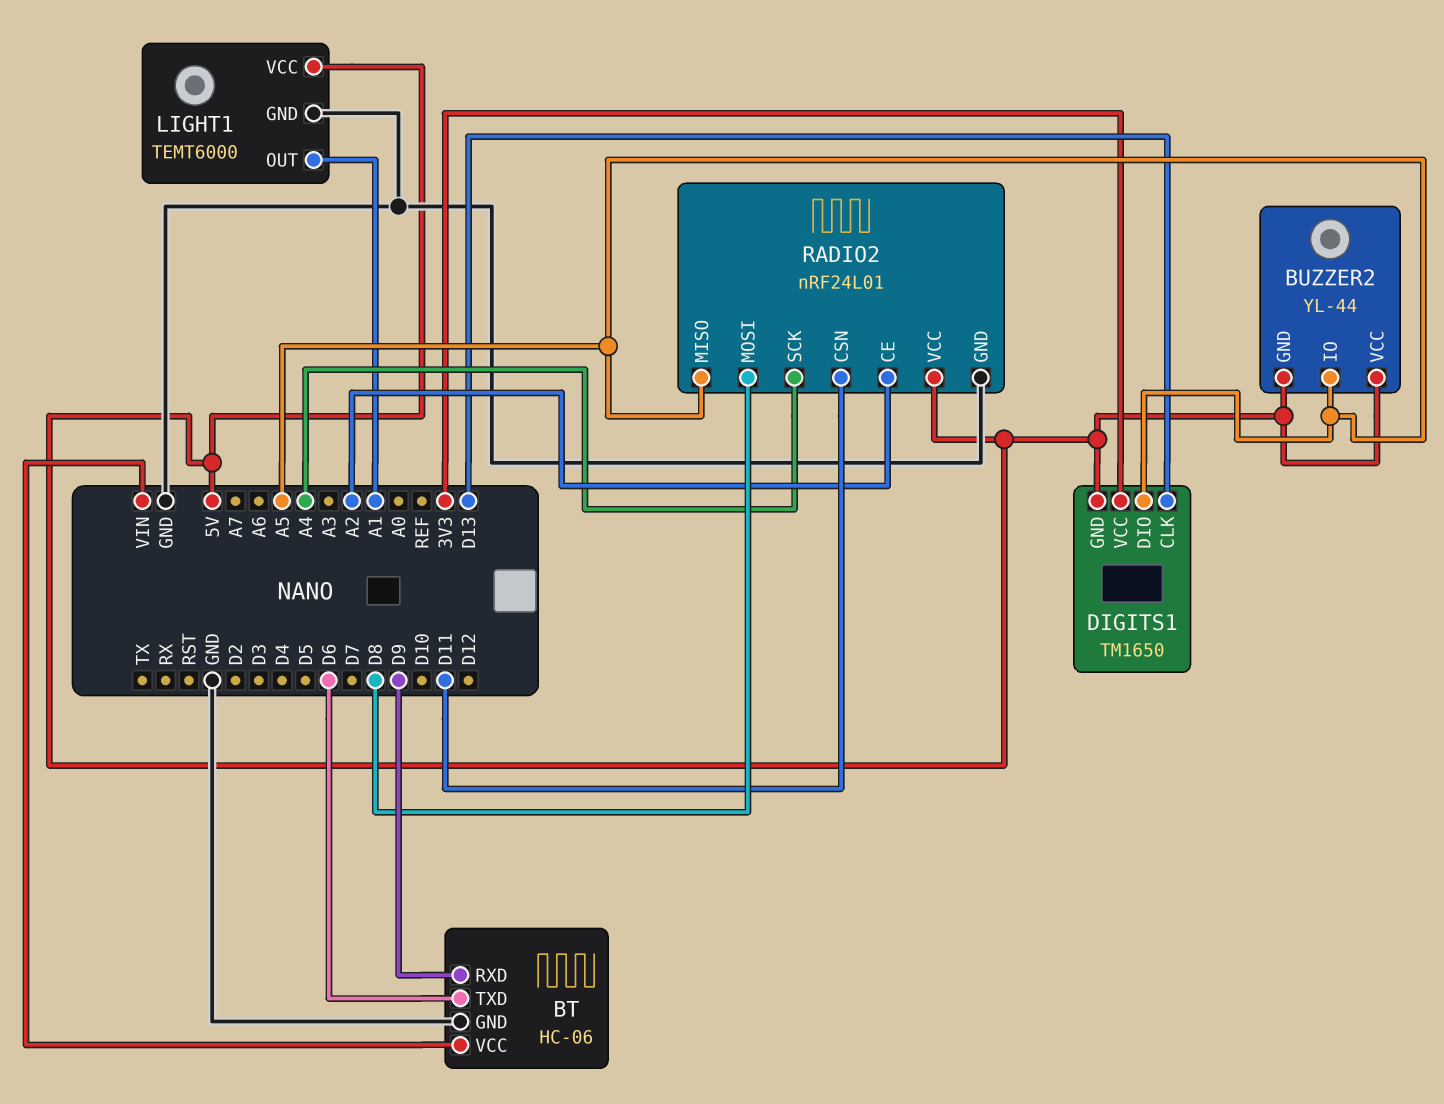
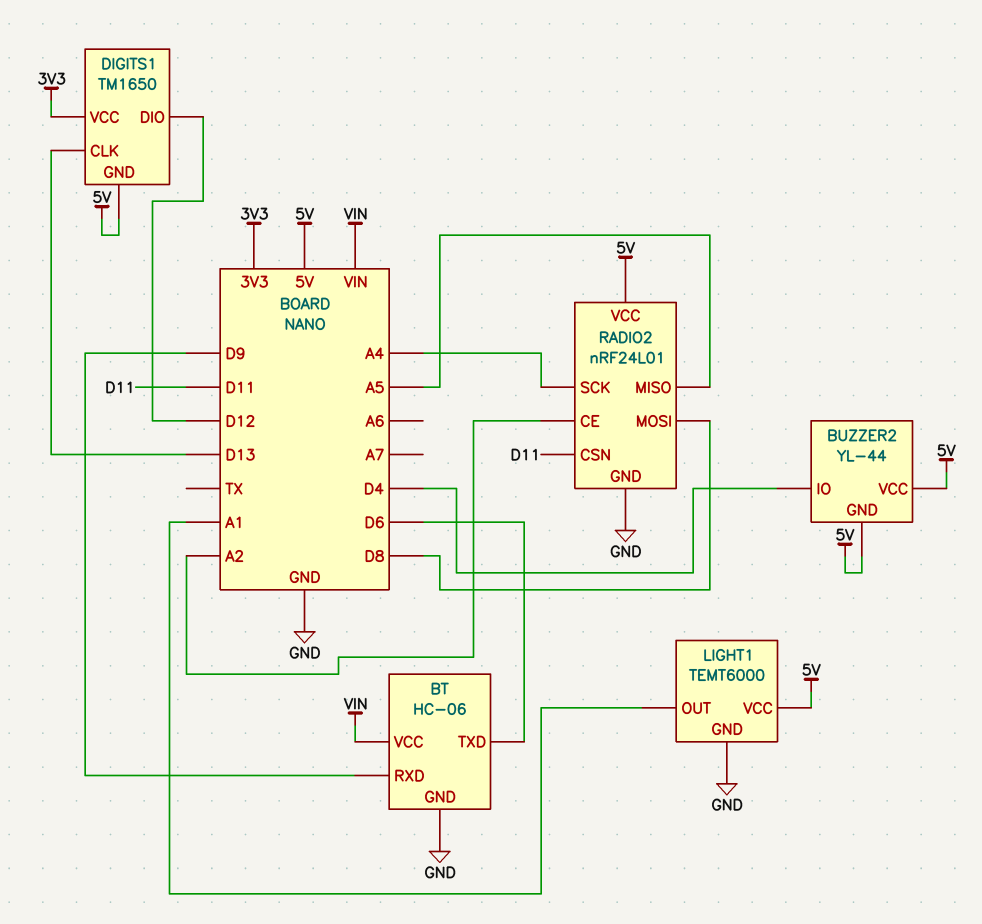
BUZZER2 pin IO: A5 -> D4
DIGITS1 pin DIO: A5 -> D12

